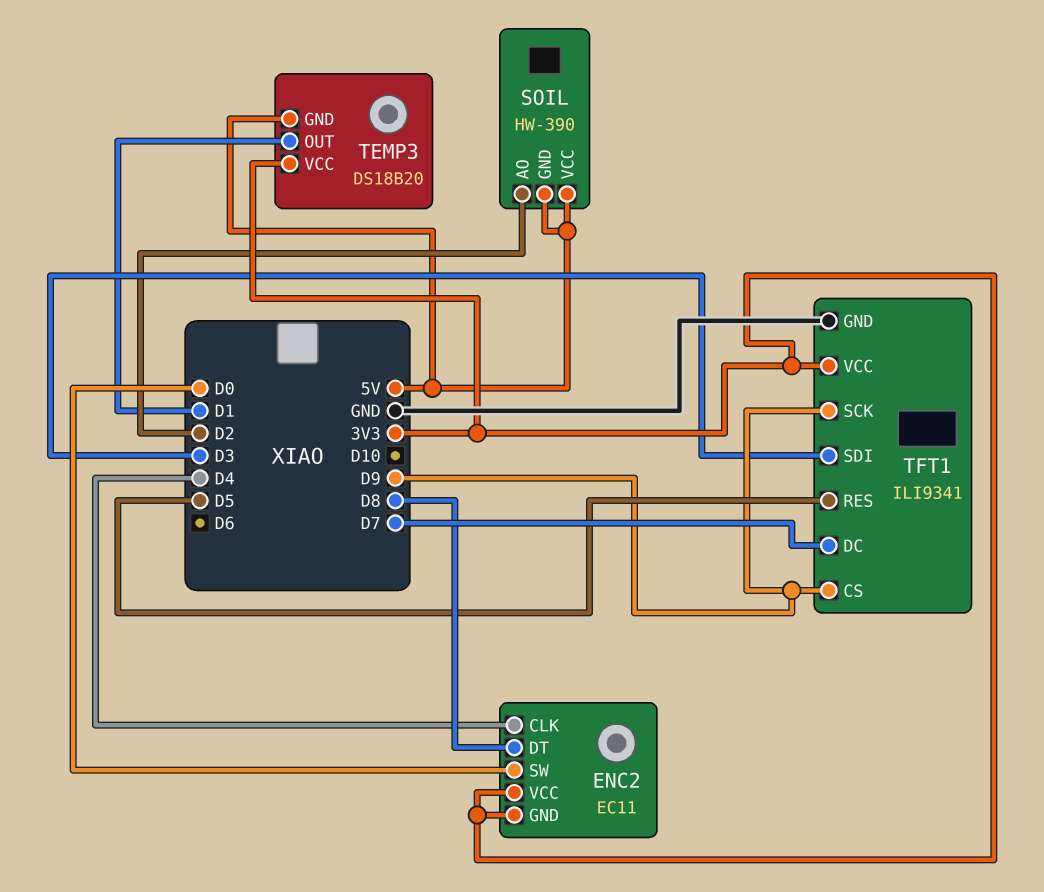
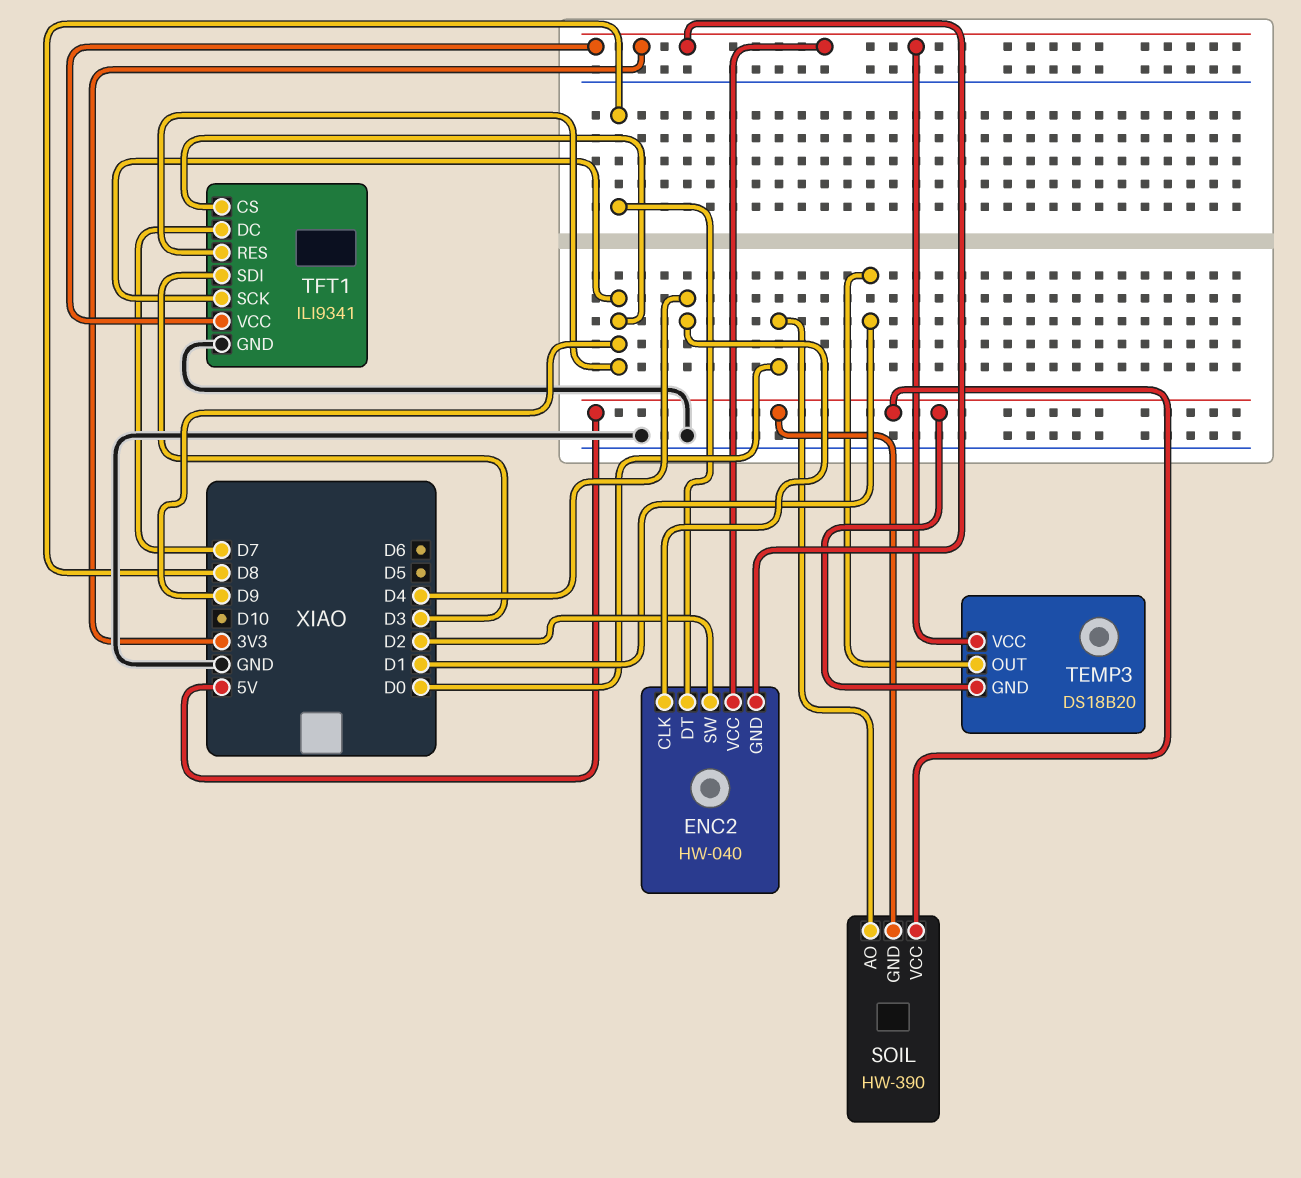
ENC2: EC11 -> HW-040
ENC2 pin SW: D0 -> D2
SOIL pin AO: D2 -> D0
TFT1 pin RES: D5 -> D9

